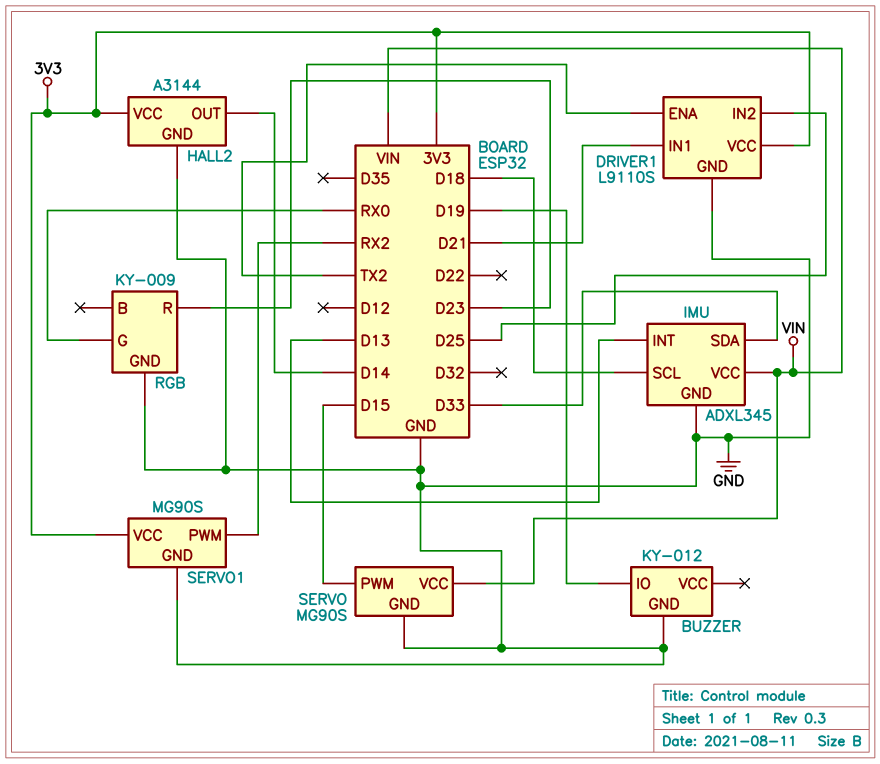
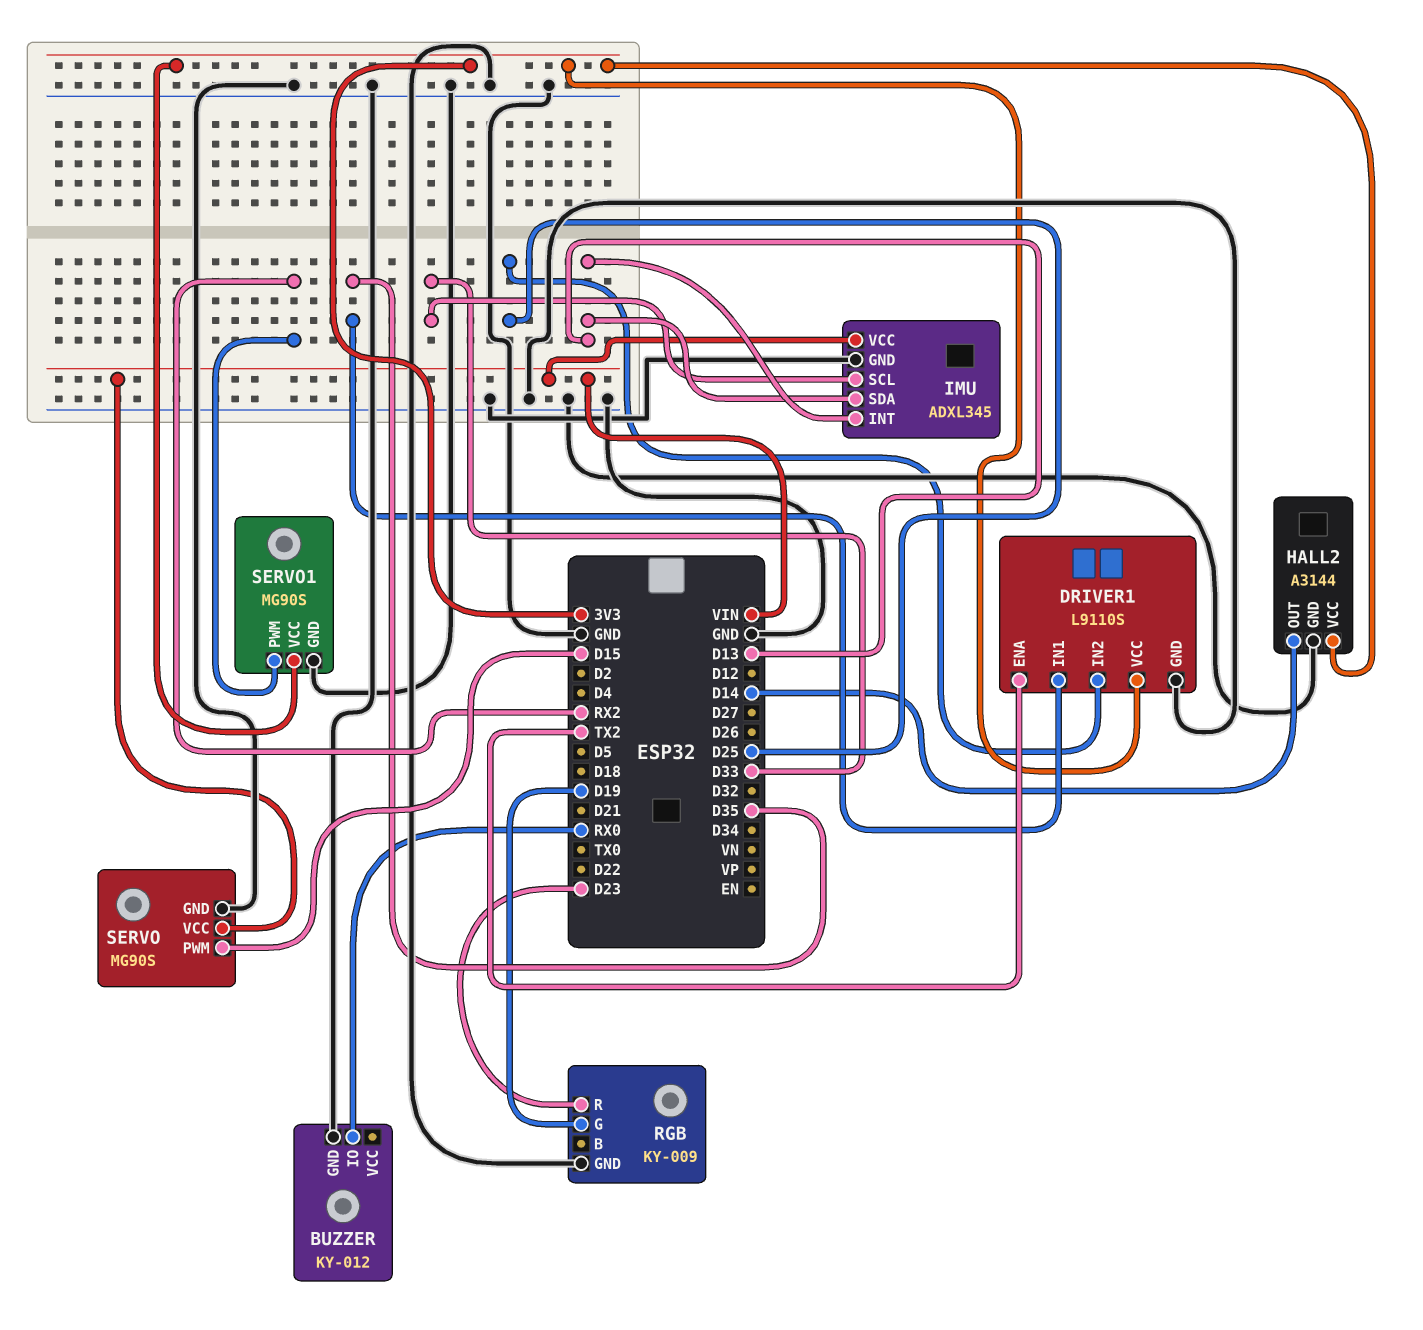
BUZZER pin IO: D19 -> RX0
DRIVER1 pin IN1: D21 -> D35
IMU pin SCL: D18 -> D33
IMU pin SDA: D33 -> D13
RGB pin G: RX0 -> D19

